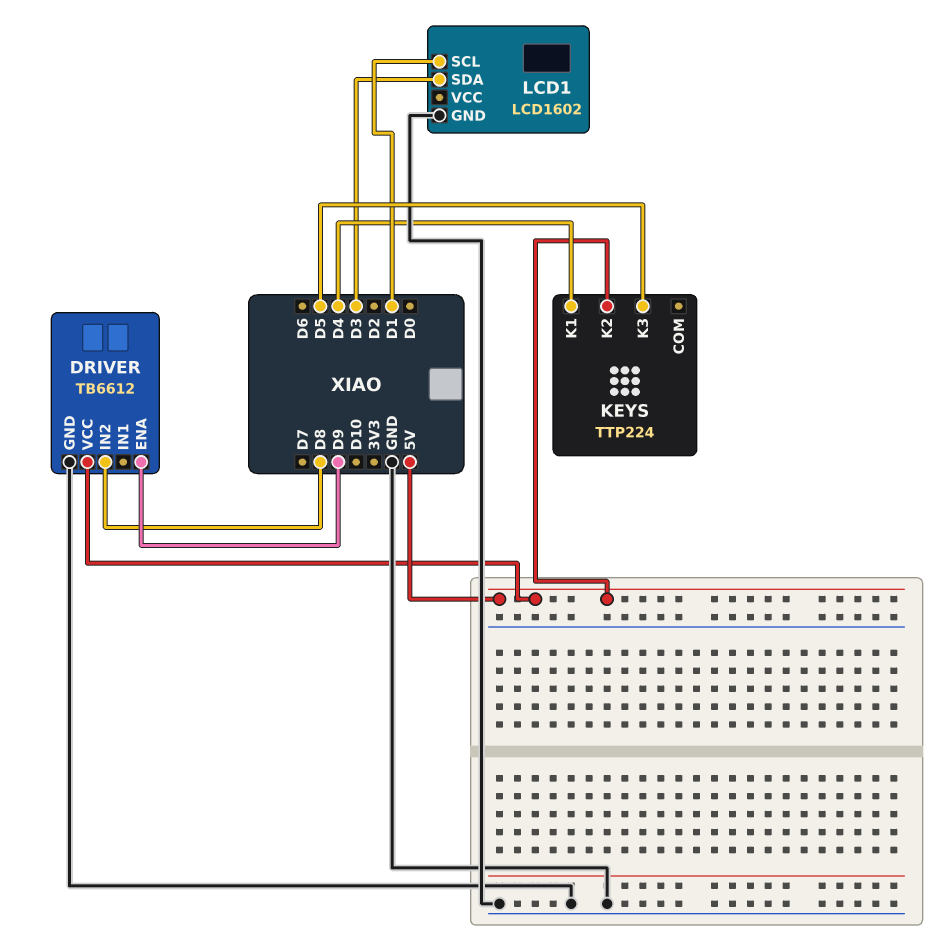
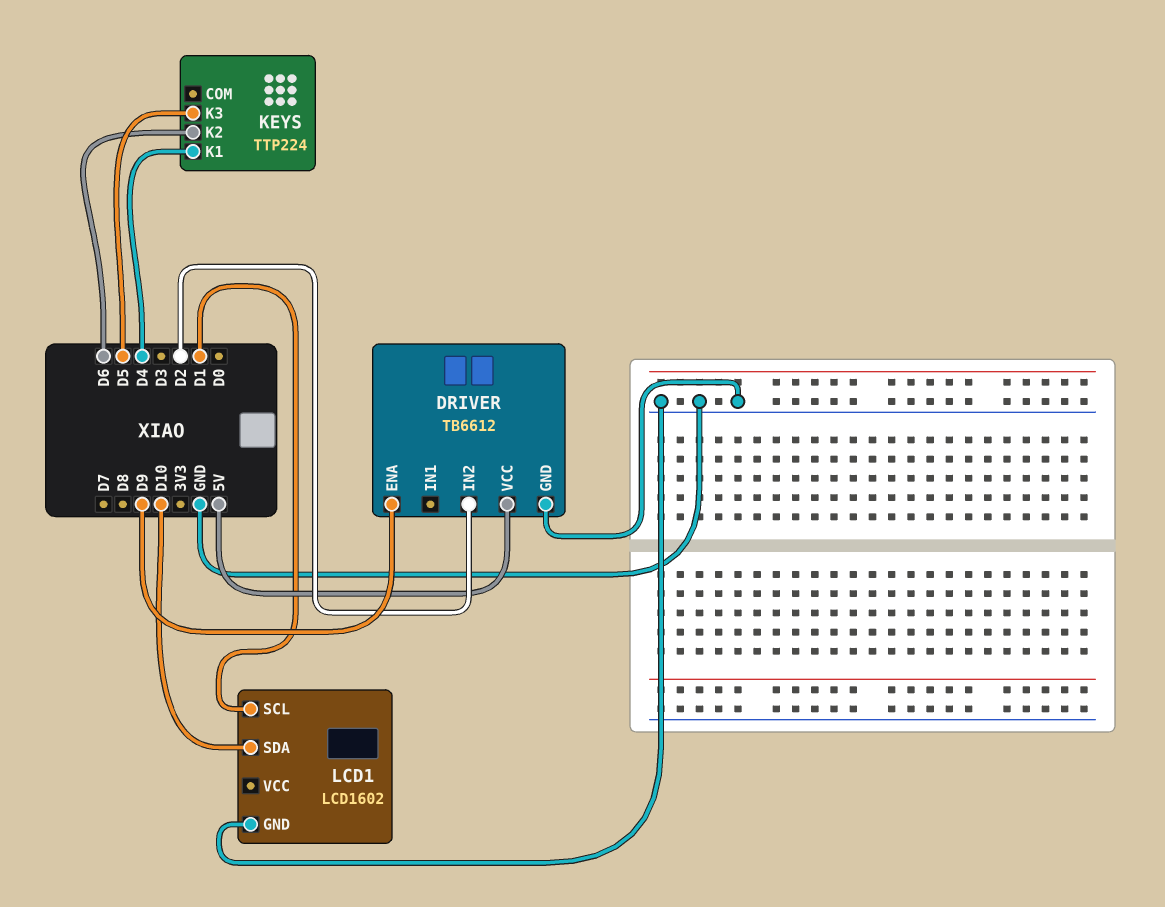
DRIVER pin IN2: D8 -> D2
KEYS pin K2: 5V -> D6
LCD1 pin SDA: D3 -> D10

